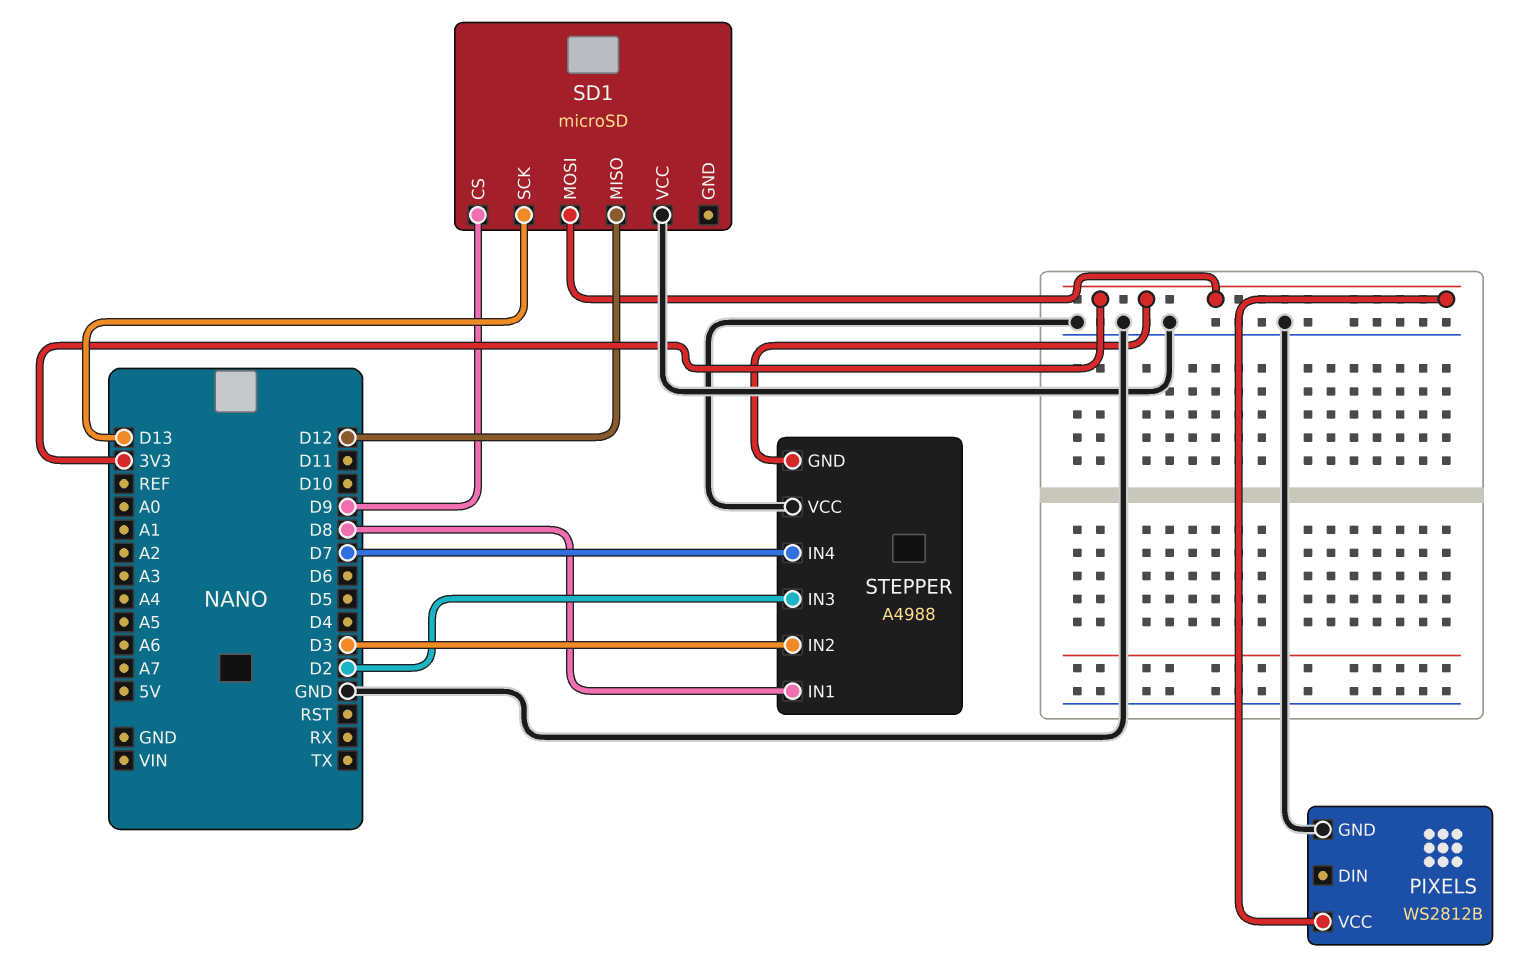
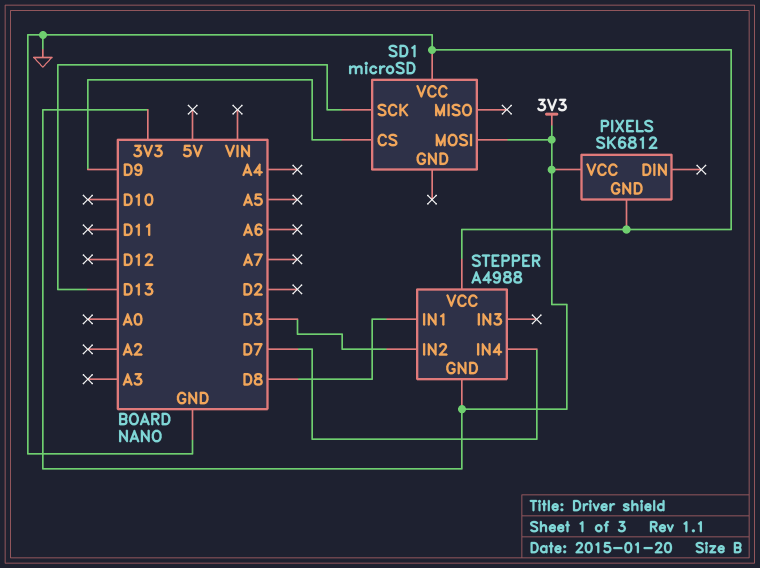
PIXELS: WS2812B -> SK6812
SD1 pin MISO: D12 -> none
STEPPER pin IN3: D2 -> none

